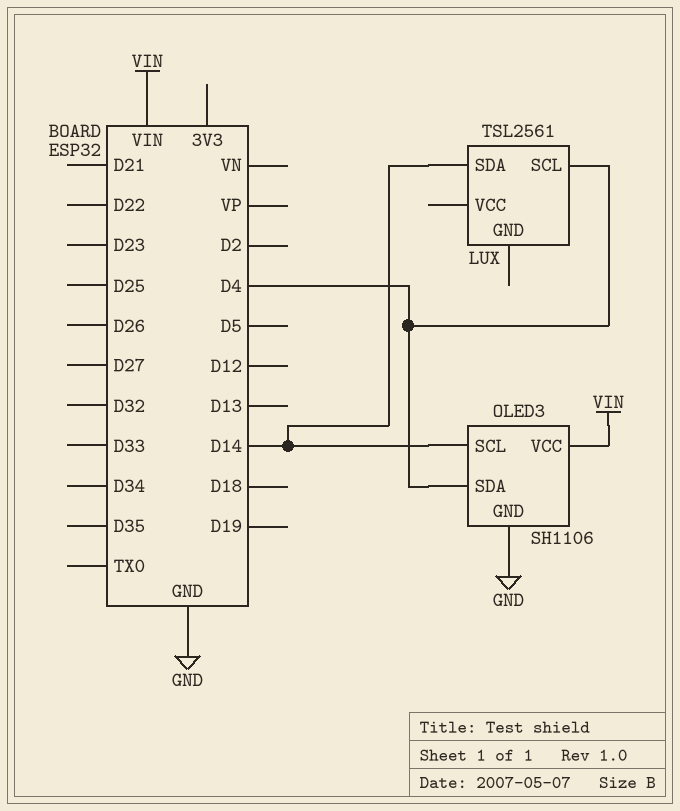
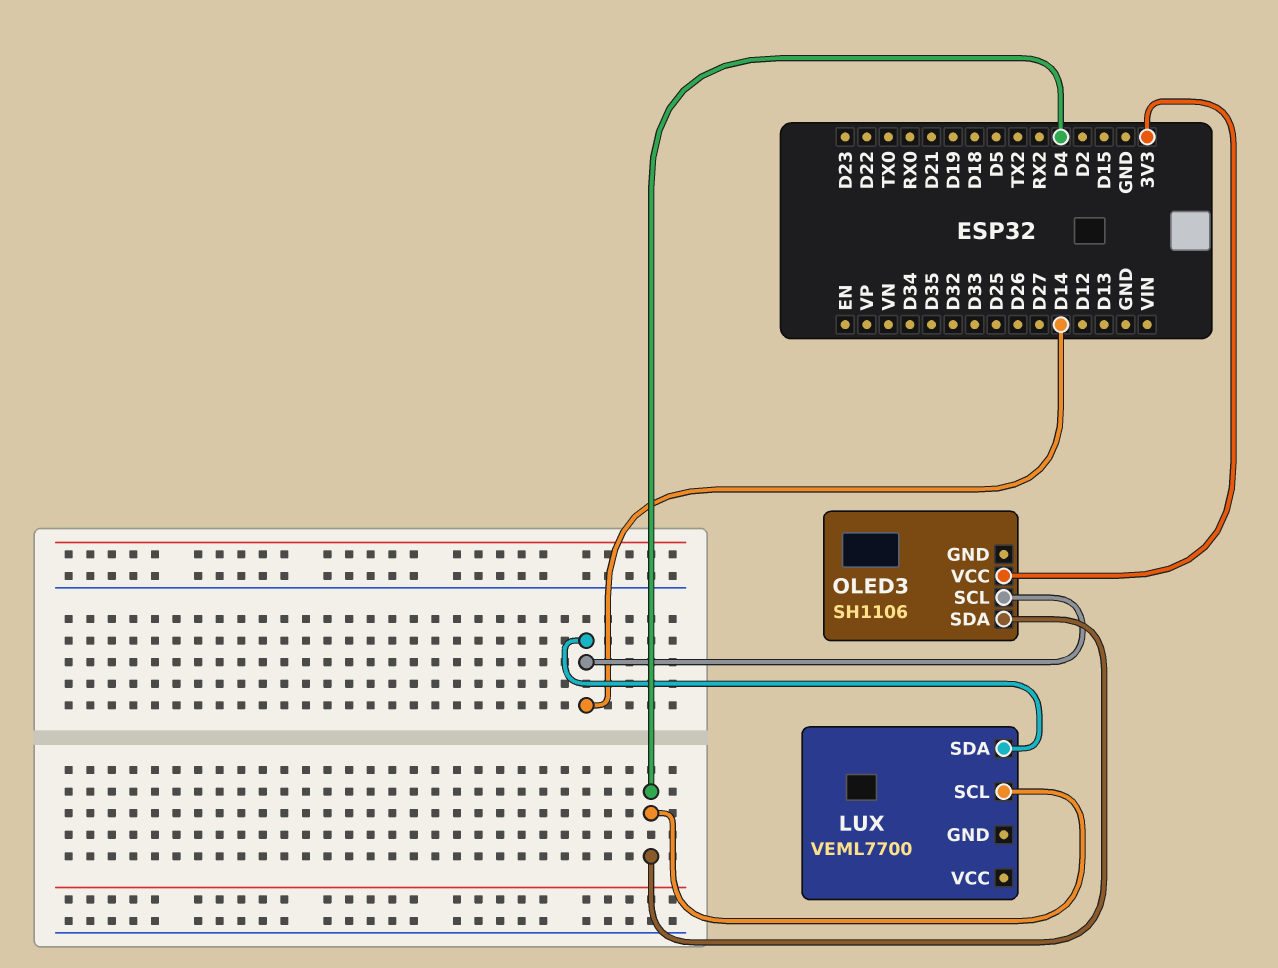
LUX: TSL2561 -> VEML7700
OLED3 pin GND: GND -> none
OLED3 pin VCC: VIN -> 3V3

